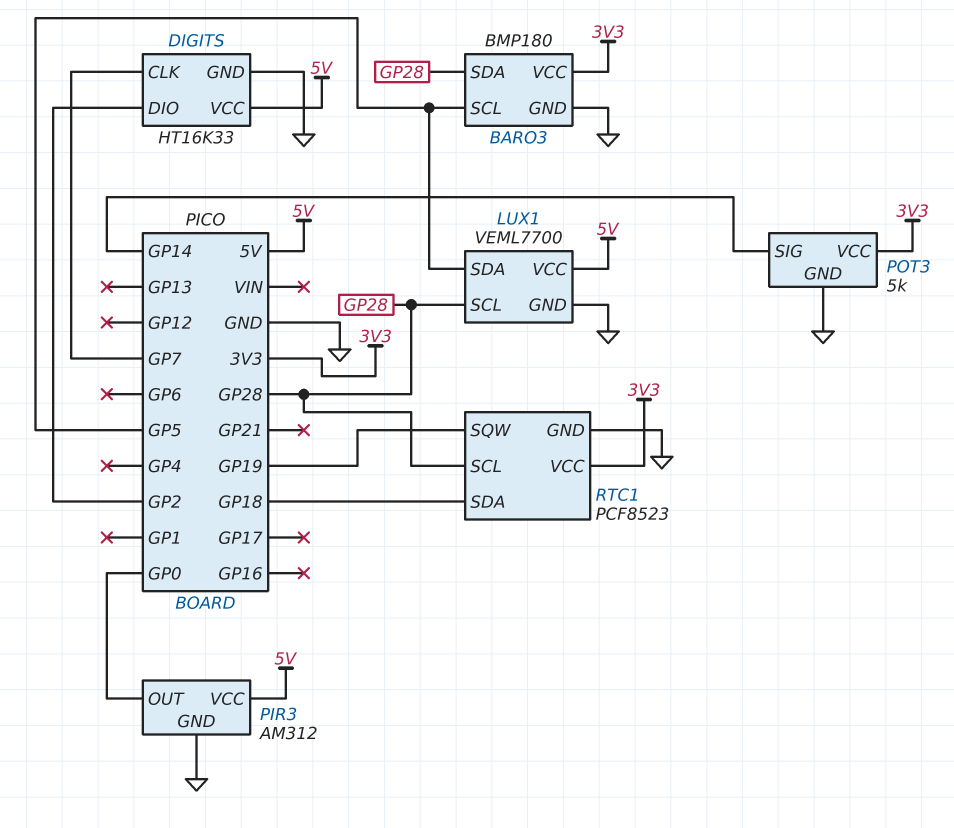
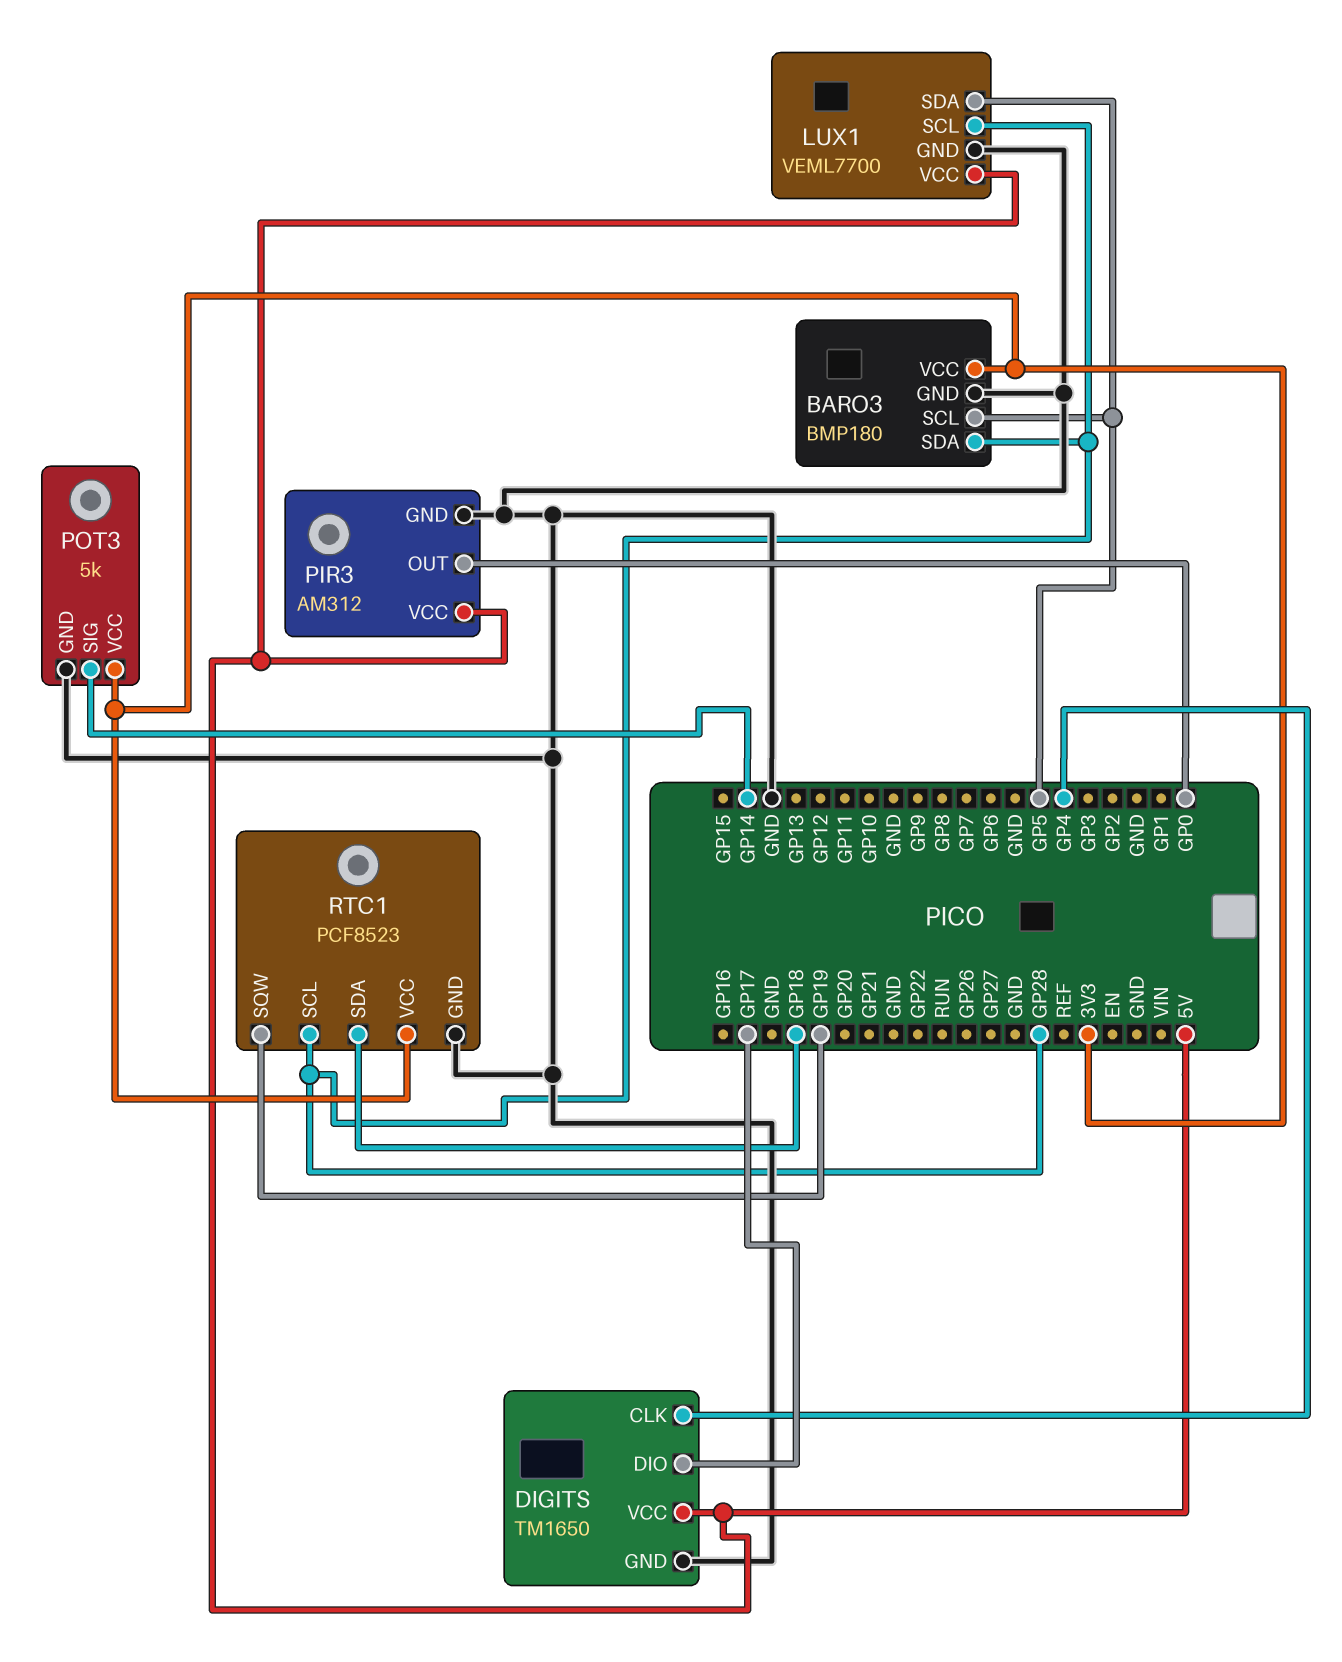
DIGITS: HT16K33 -> TM1650
DIGITS pin CLK: GP7 -> GP4
DIGITS pin DIO: GP2 -> GP17

